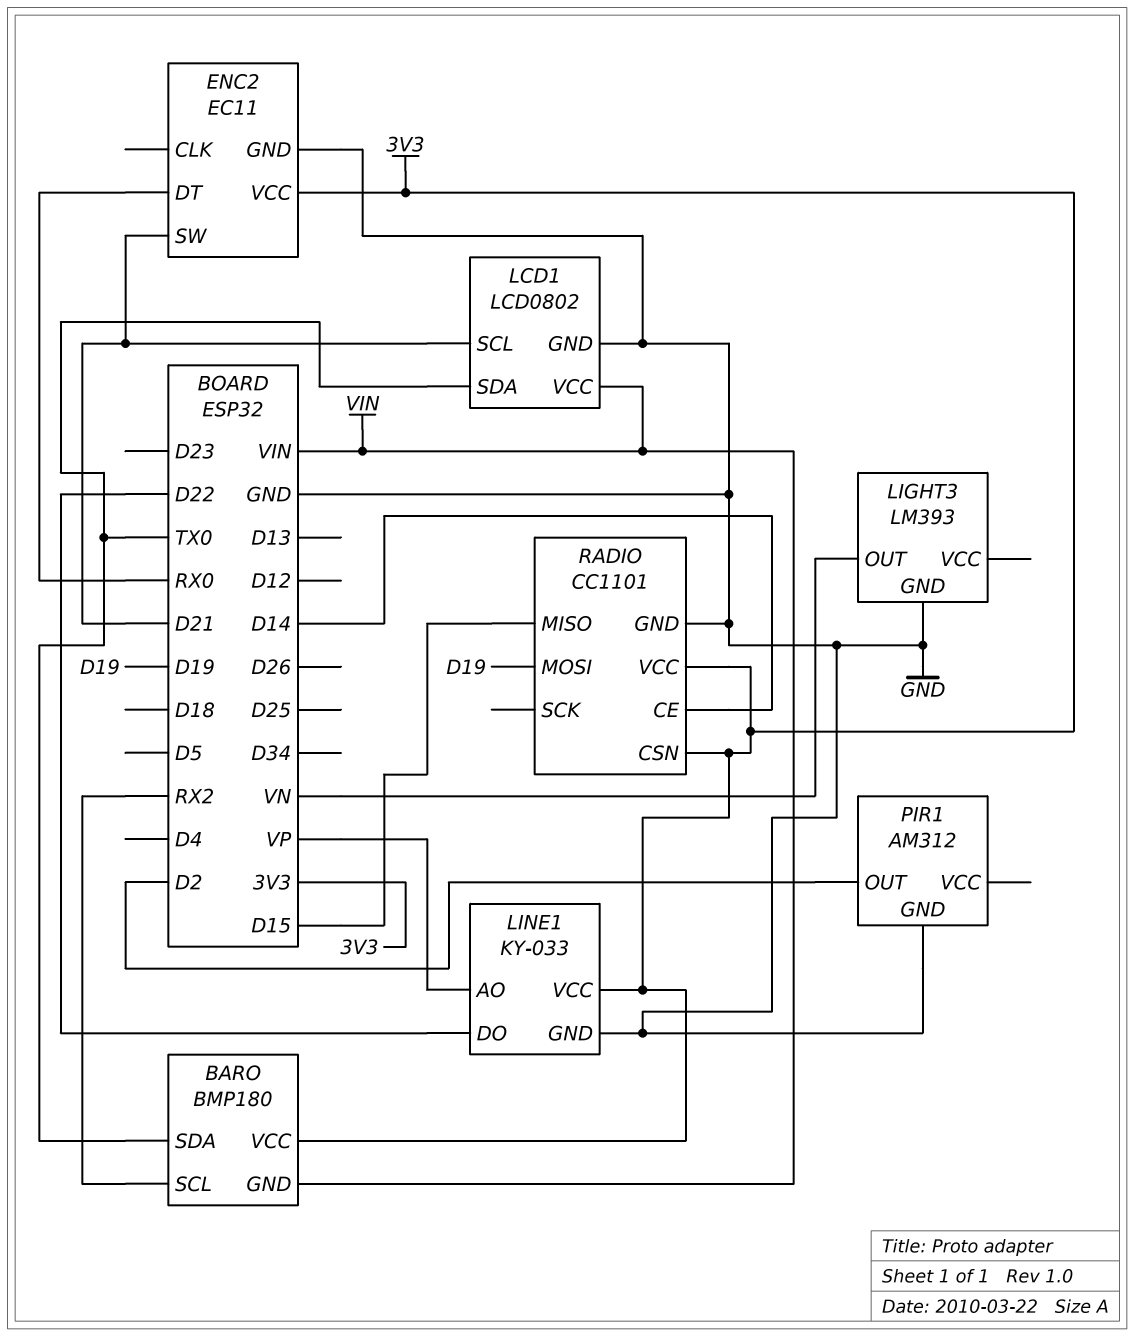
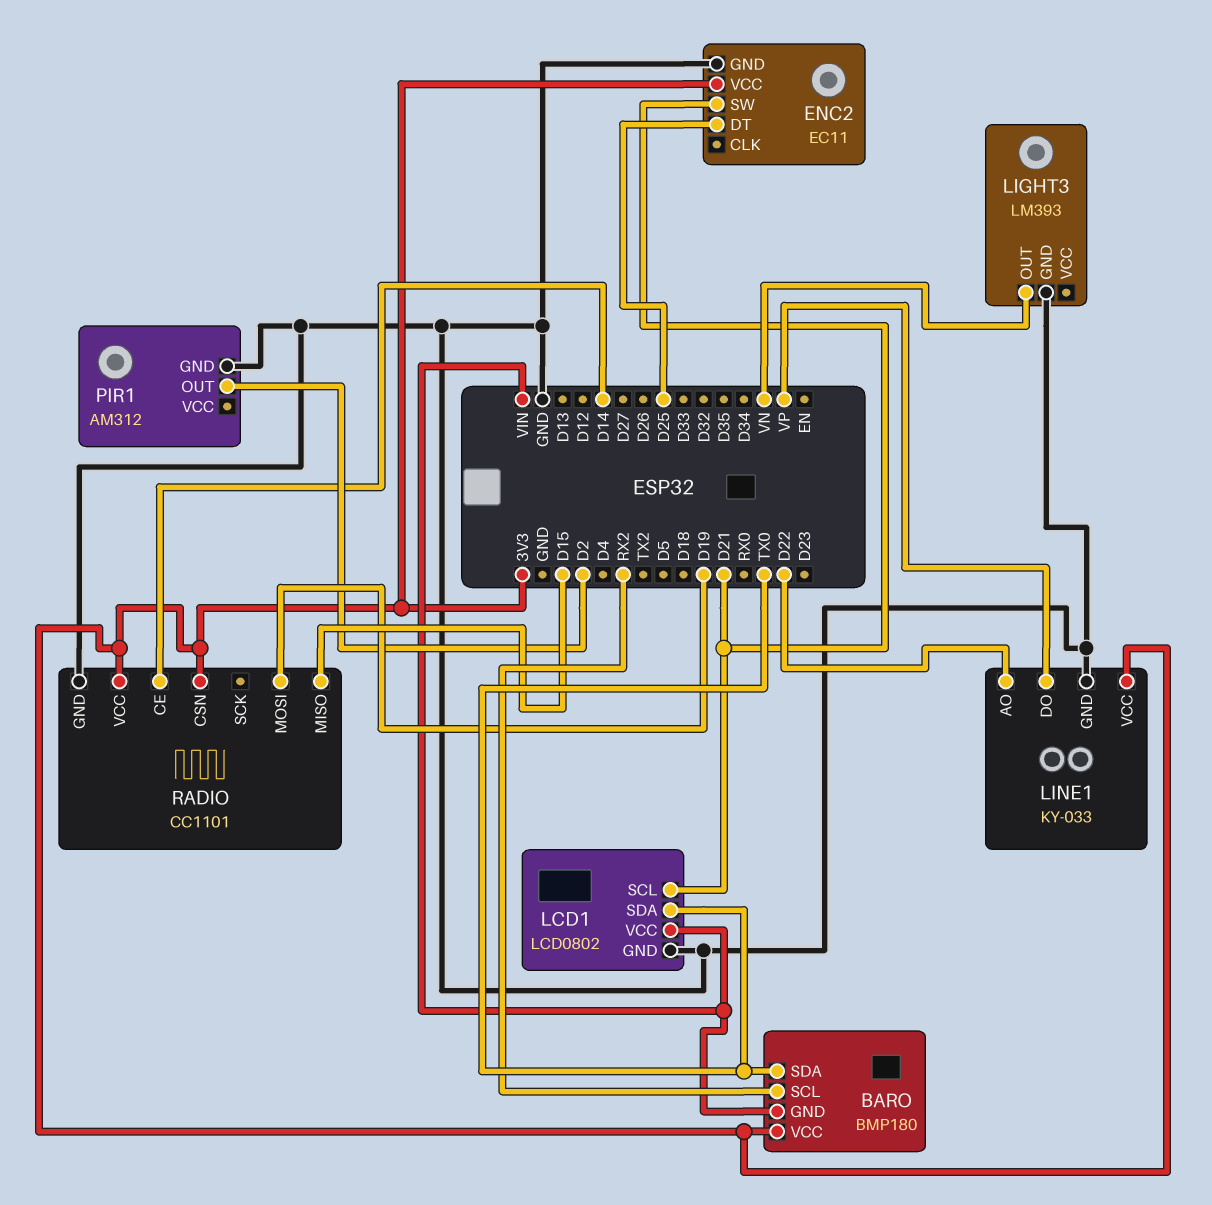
ENC2 pin DT: RX0 -> D25
LINE1 pin AO: VP -> D22
LINE1 pin DO: D22 -> VP

